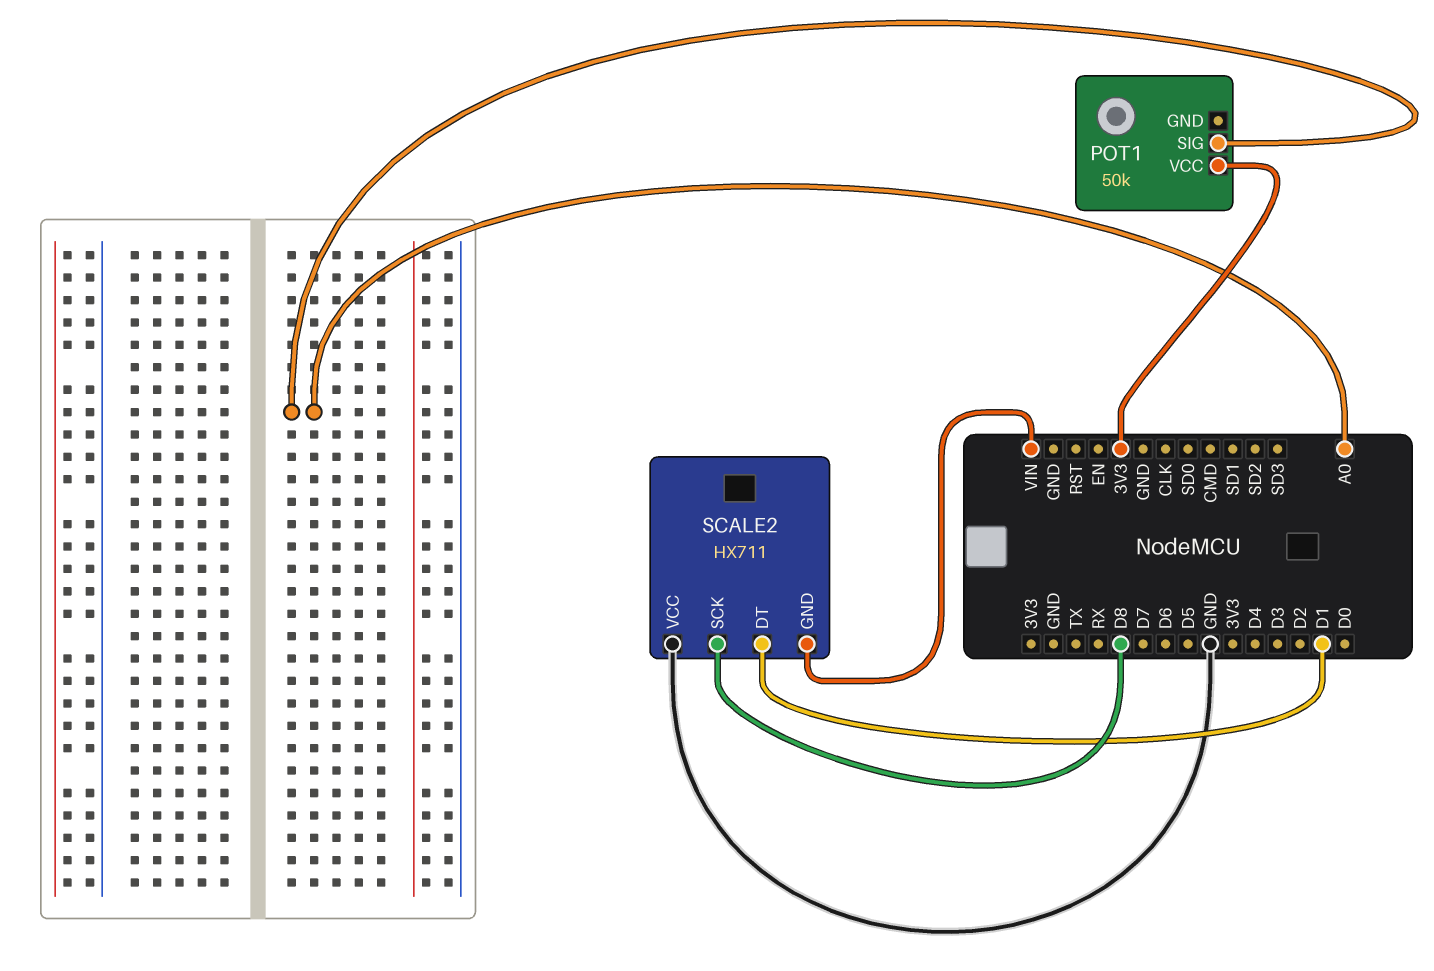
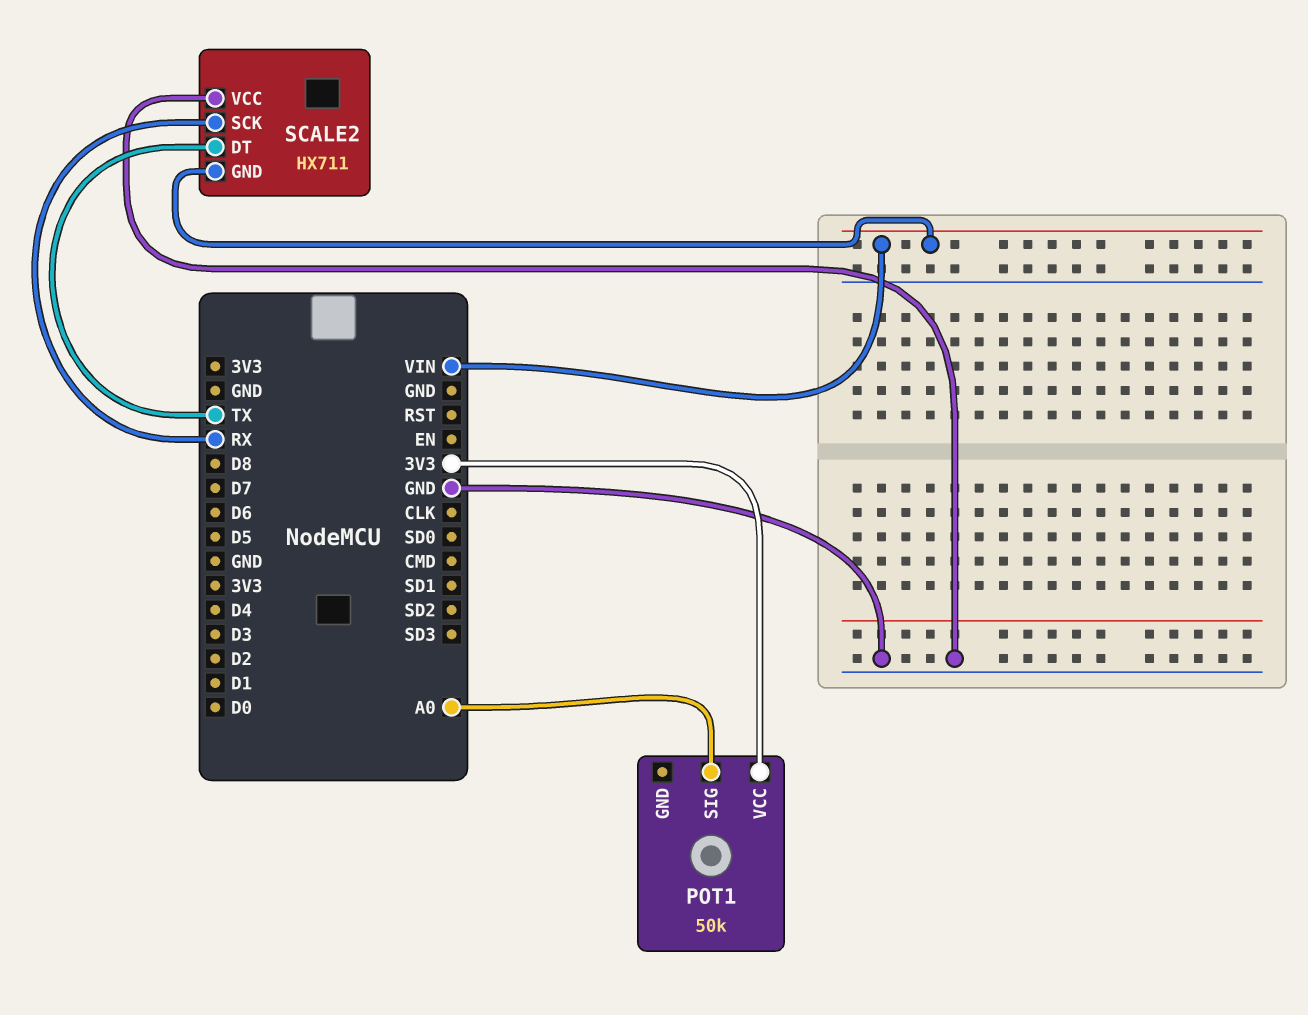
SCALE2 pin DT: D1 -> TX
SCALE2 pin SCK: D8 -> RX

